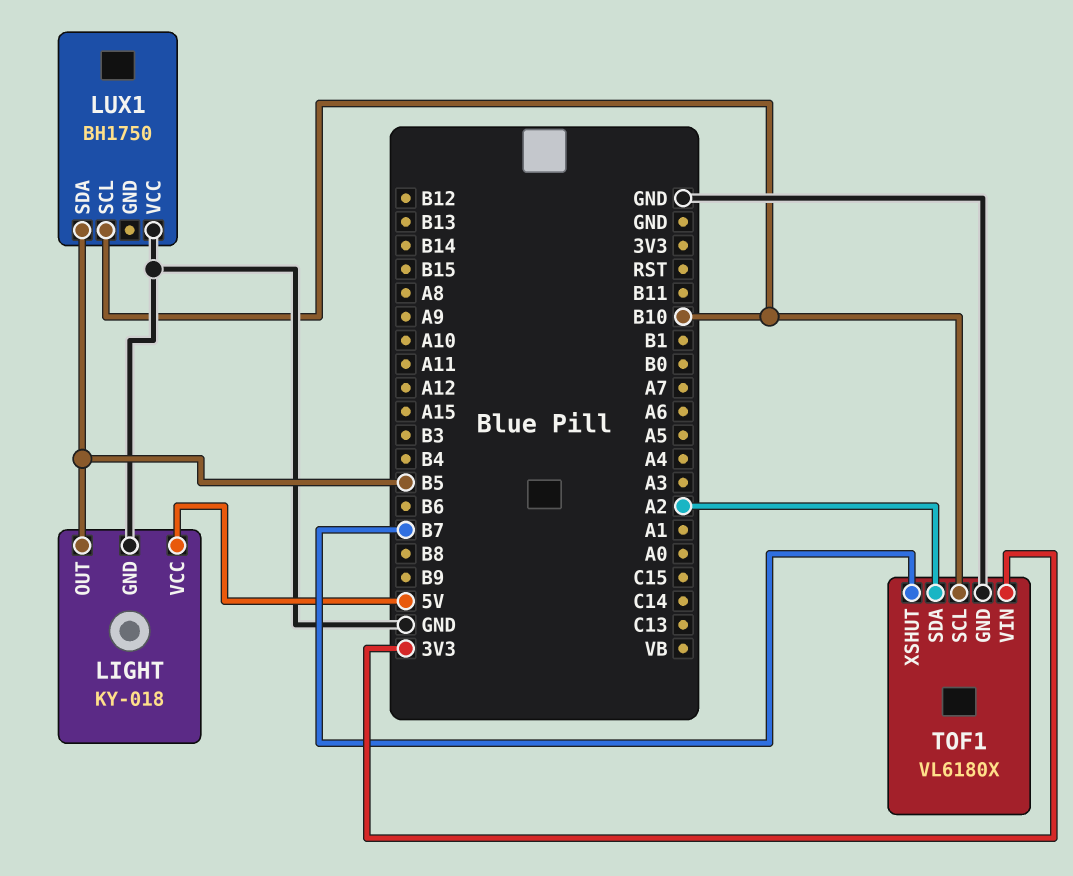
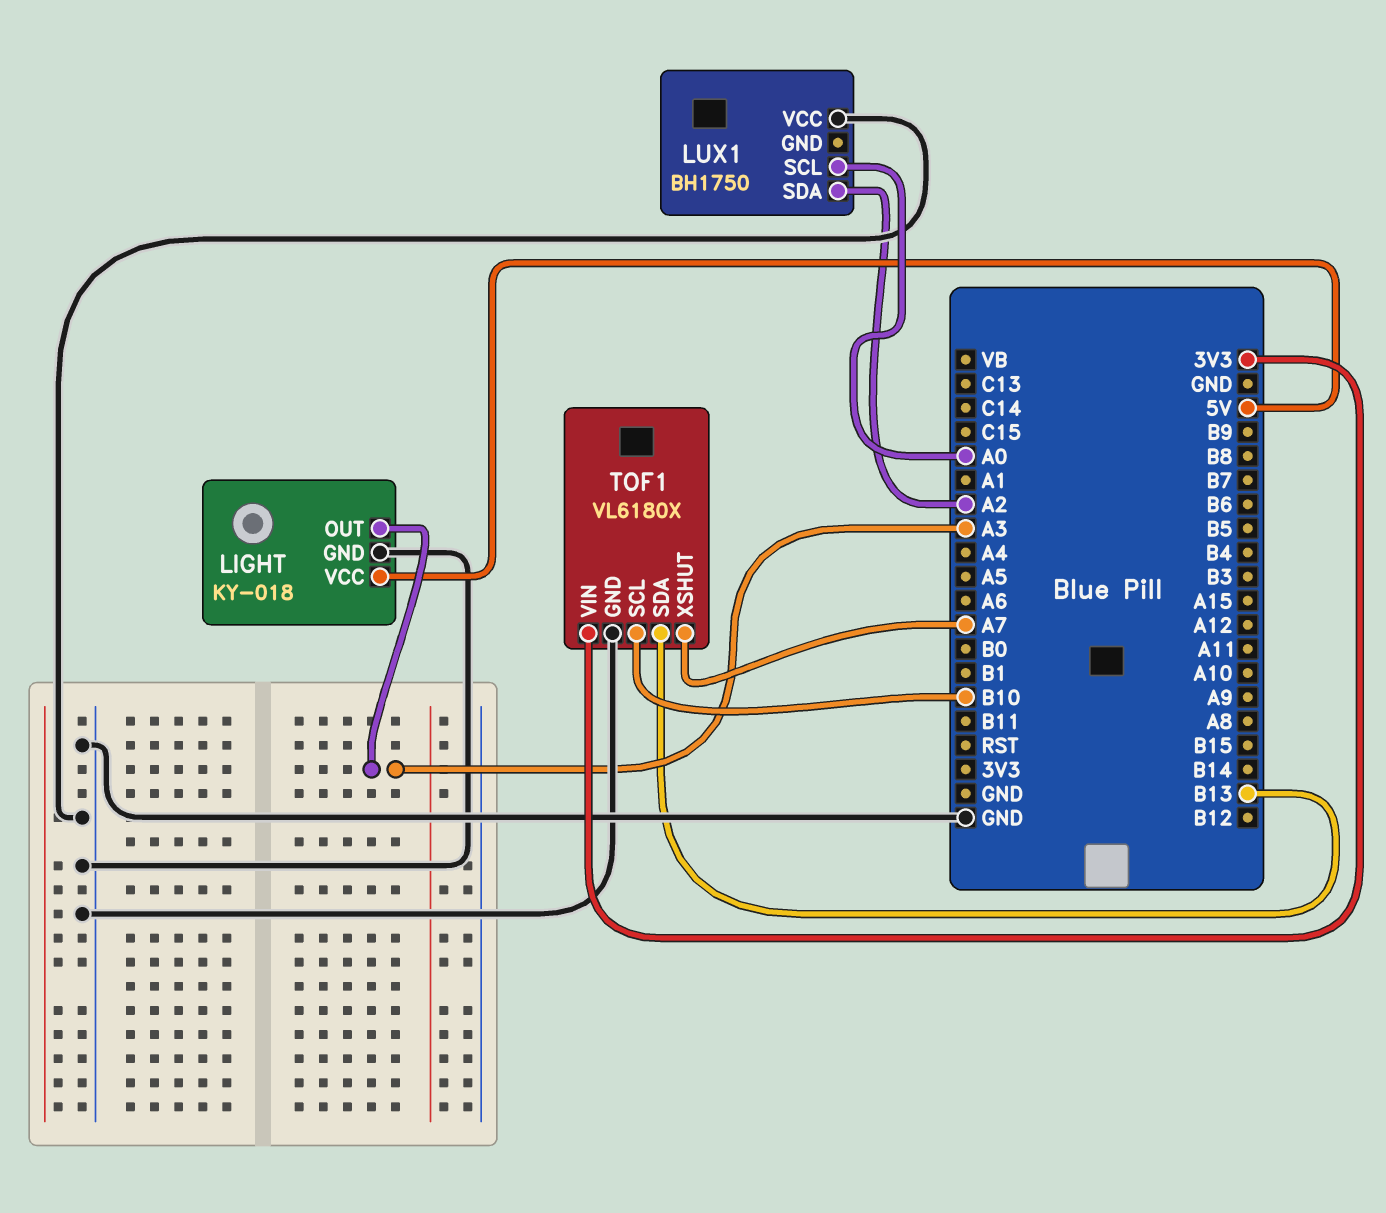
LIGHT pin OUT: B5 -> A3
LUX1 pin SCL: B10 -> A0
LUX1 pin SDA: B5 -> A2
TOF1 pin SDA: A2 -> B13
TOF1 pin XSHUT: B7 -> A7

